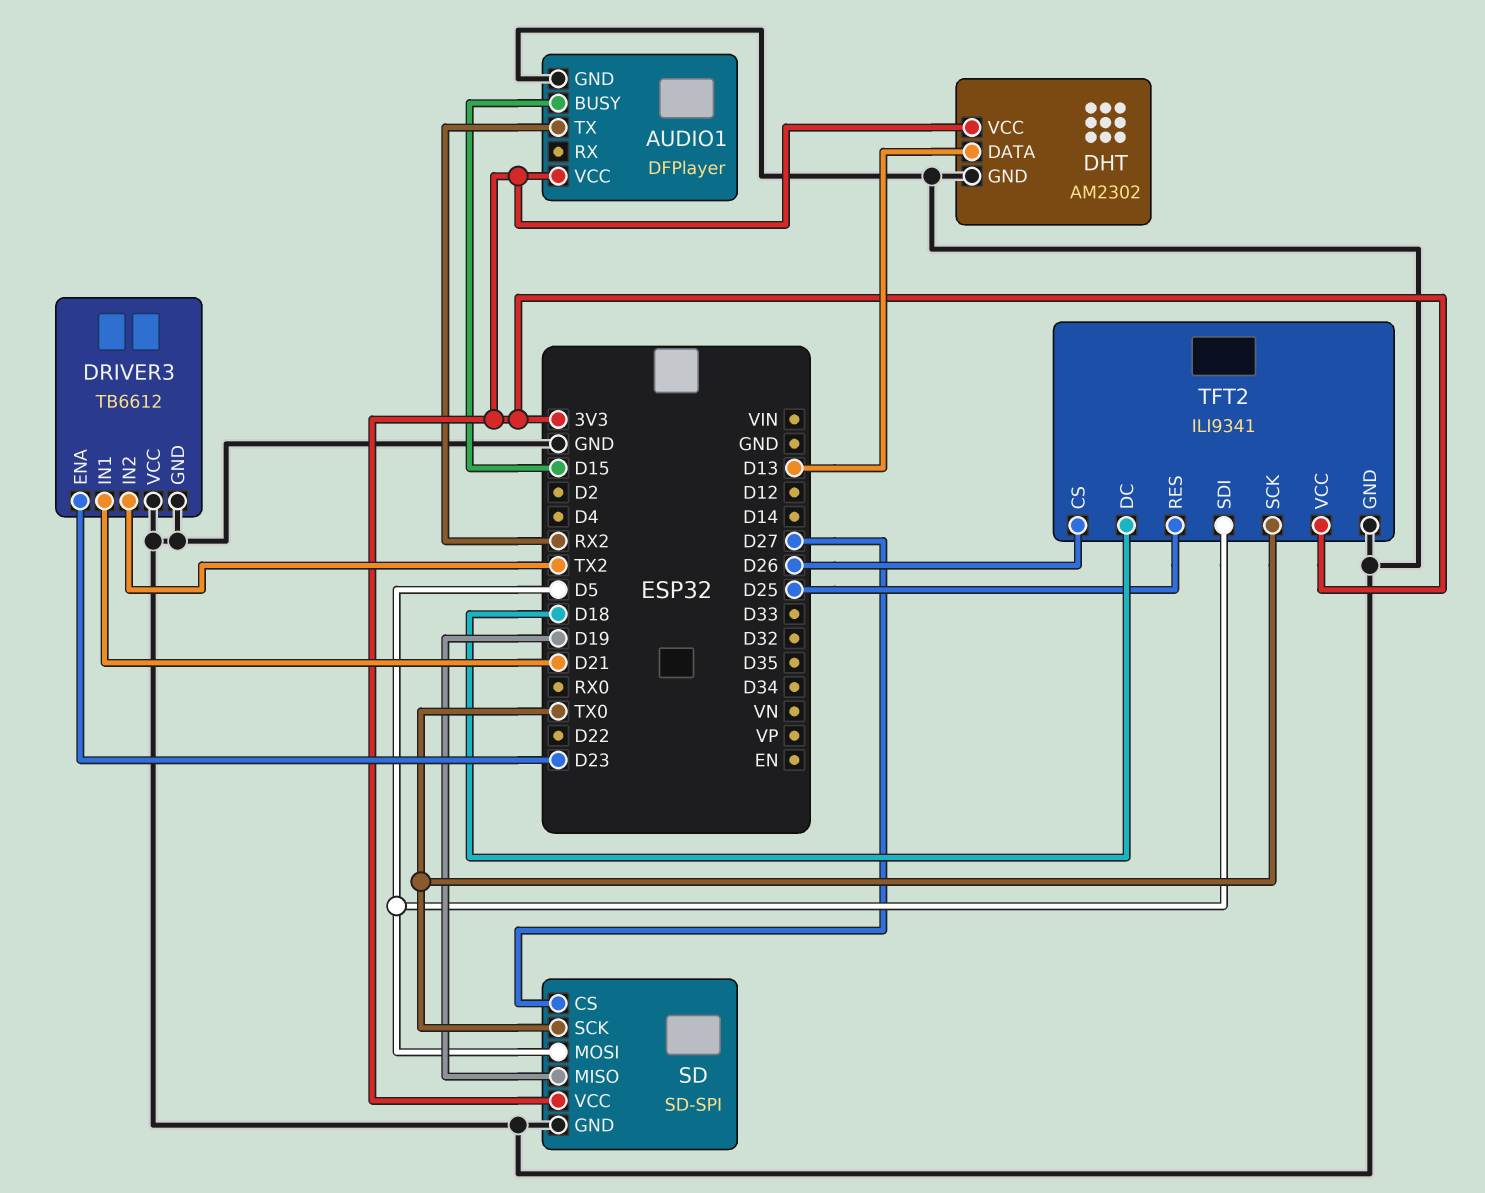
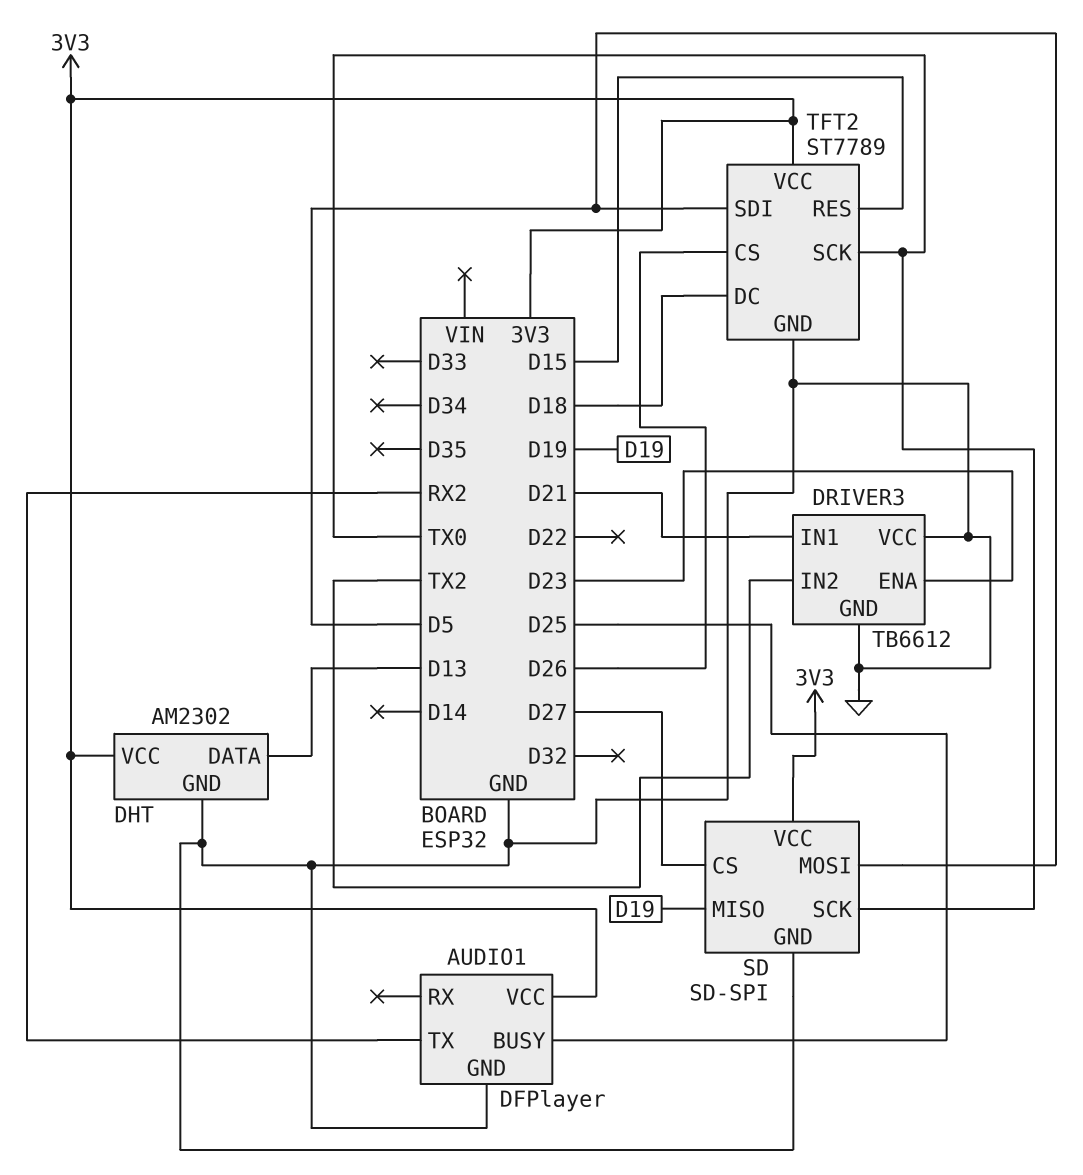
AUDIO1 pin BUSY: D15 -> D25
TFT2: ILI9341 -> ST7789
TFT2 pin RES: D25 -> D15

